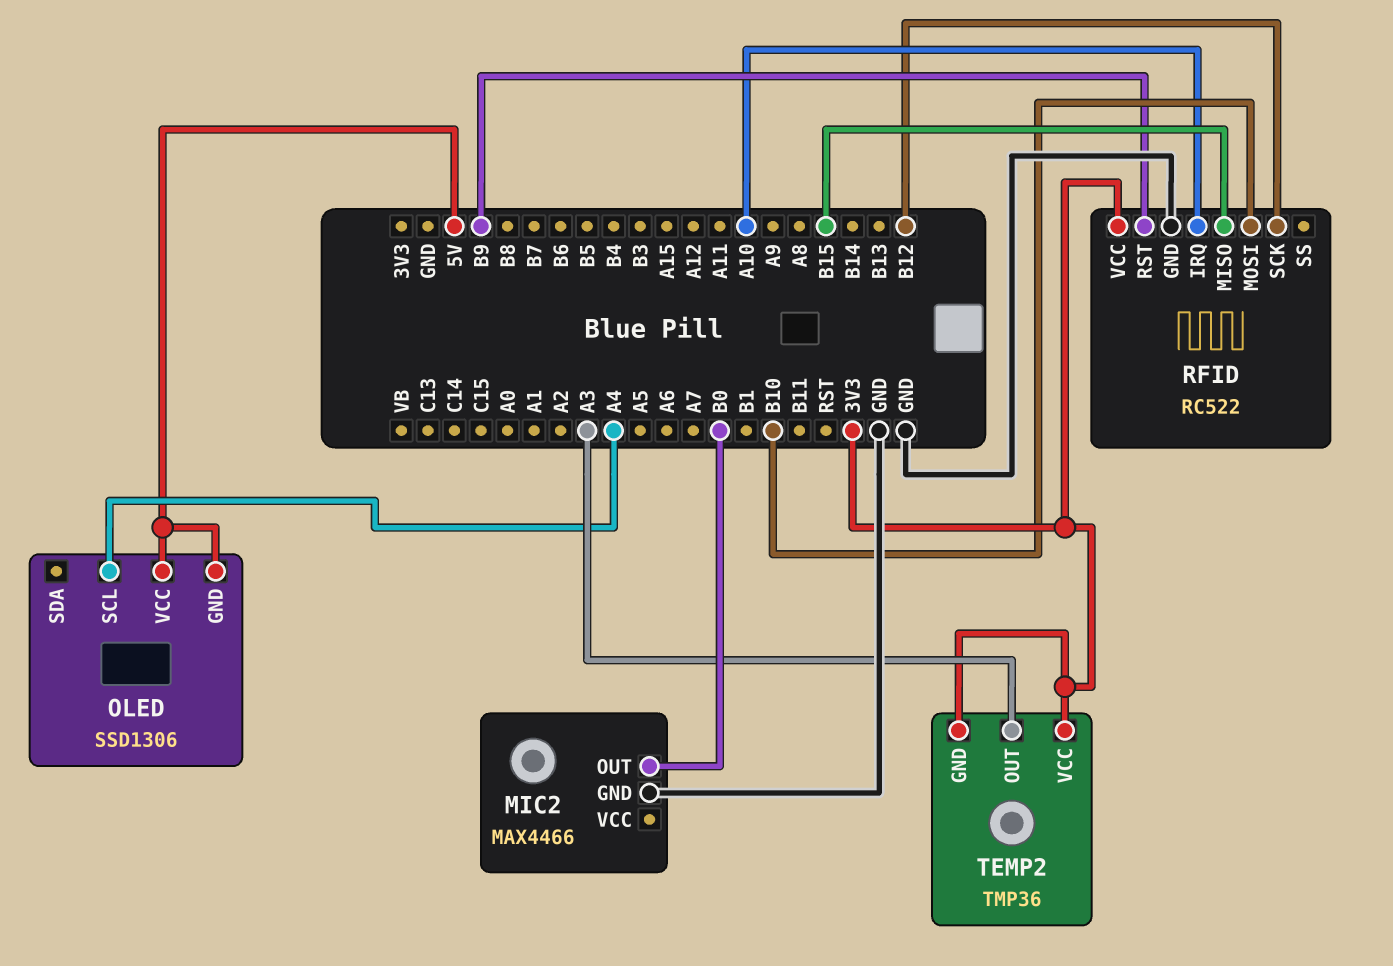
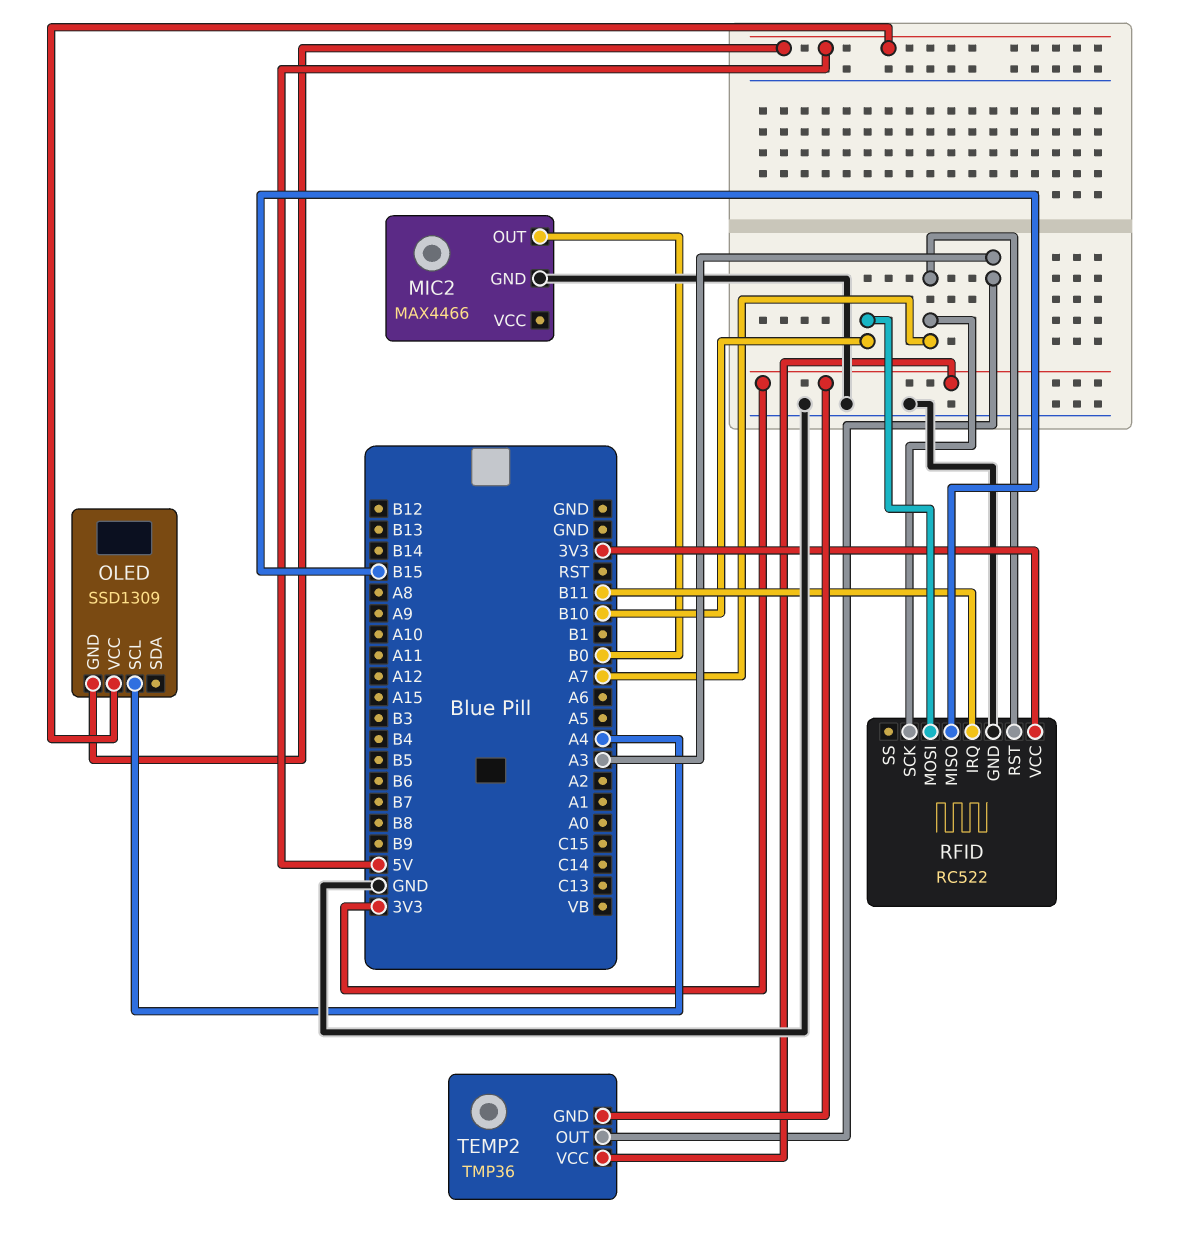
OLED: SSD1306 -> SSD1309
RFID pin IRQ: A10 -> B11
RFID pin RST: B9 -> A7
RFID pin SCK: B12 -> A7

